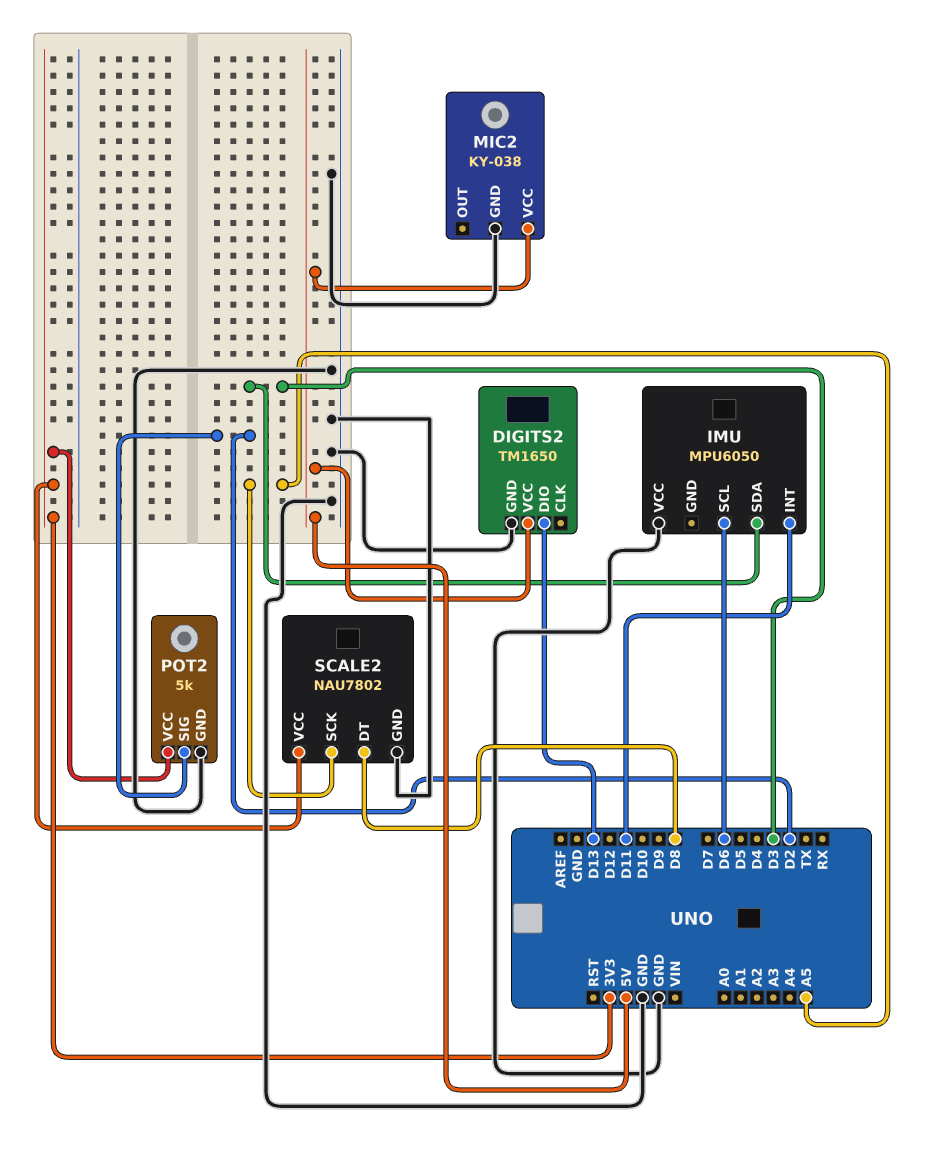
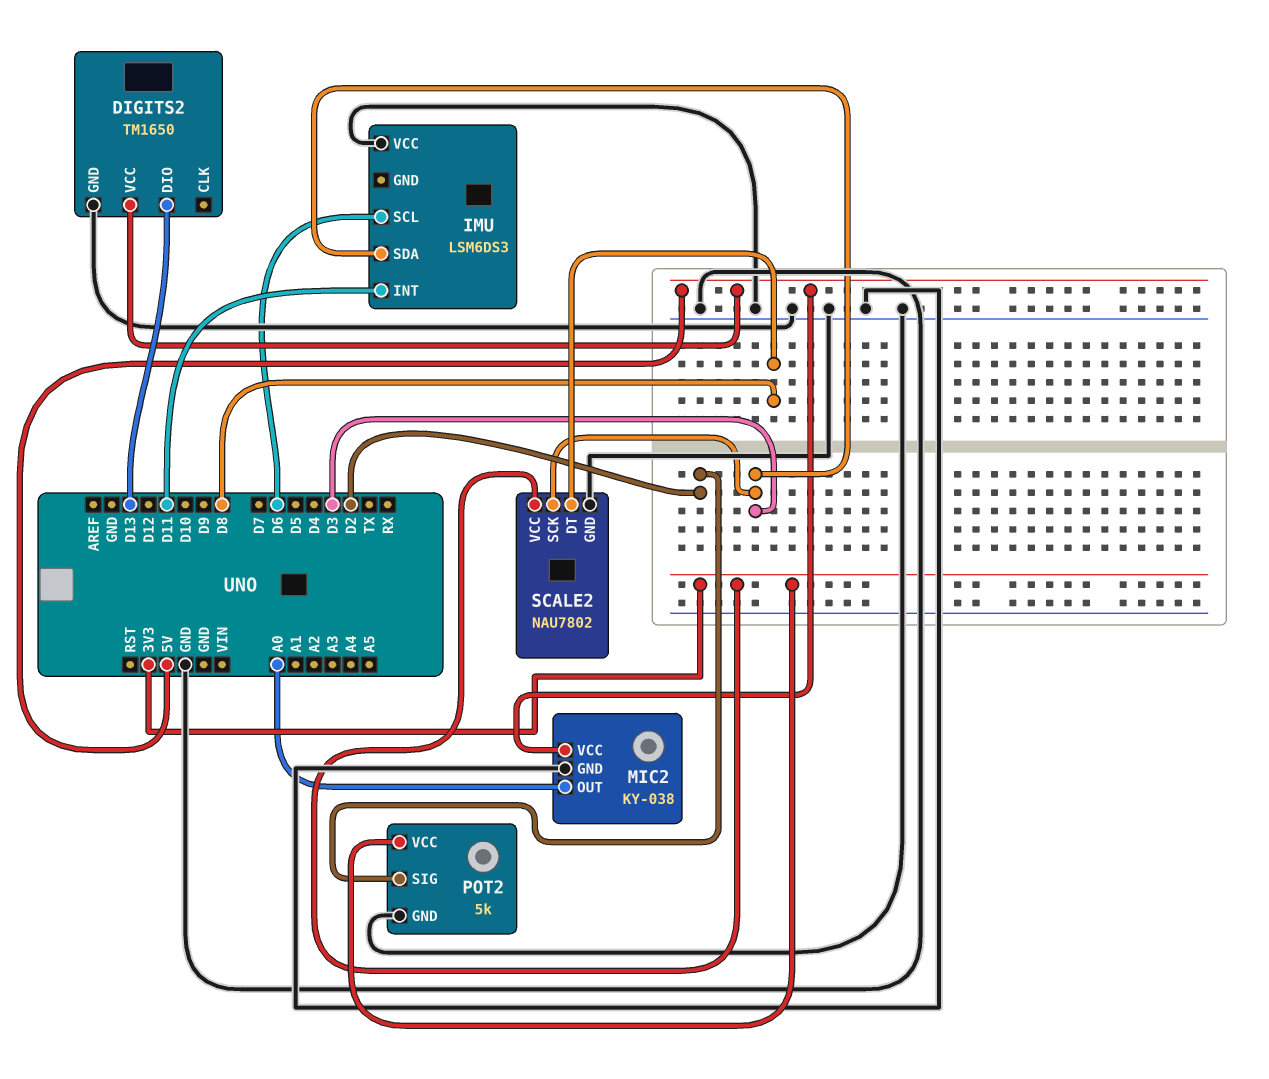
IMU: MPU6050 -> LSM6DS3
MIC2 pin OUT: none -> A0
SCALE2 pin SCK: A5 -> D3

